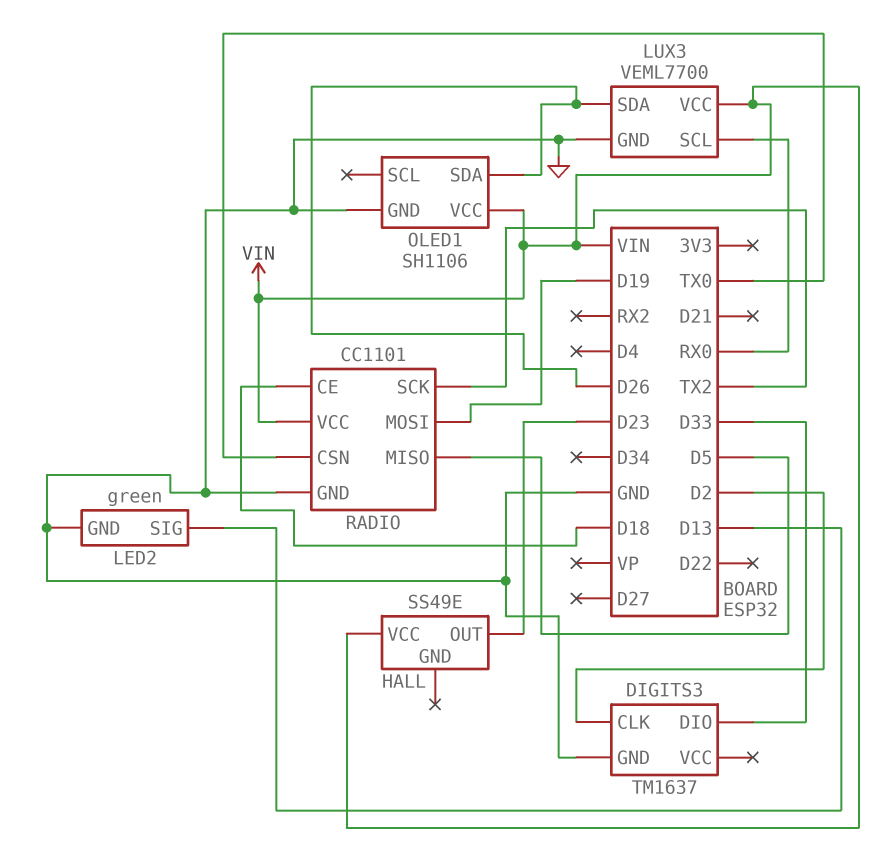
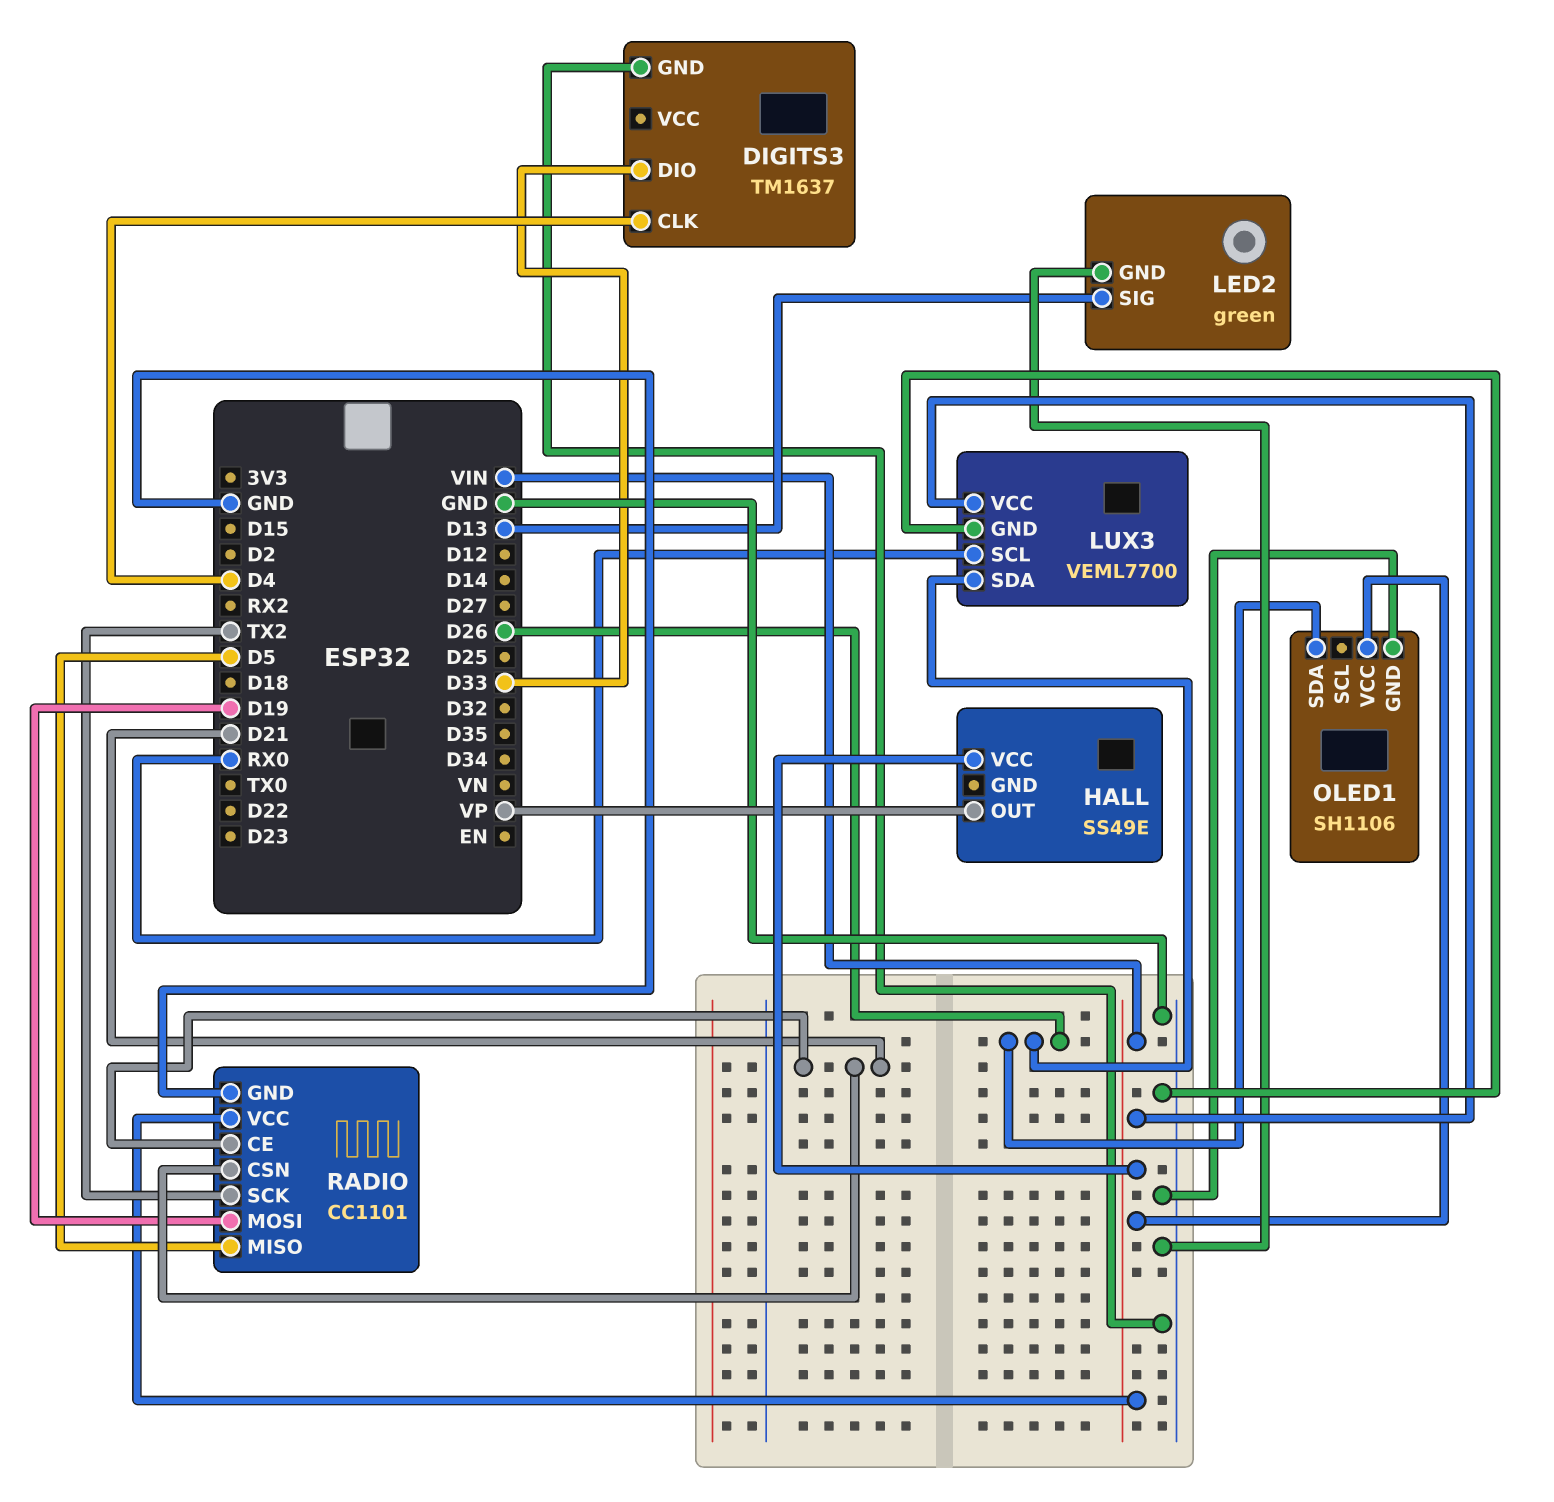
DIGITS3 pin CLK: D2 -> D4
HALL pin OUT: D23 -> VP
RADIO pin CE: D18 -> D21
RADIO pin CSN: TX0 -> D21

